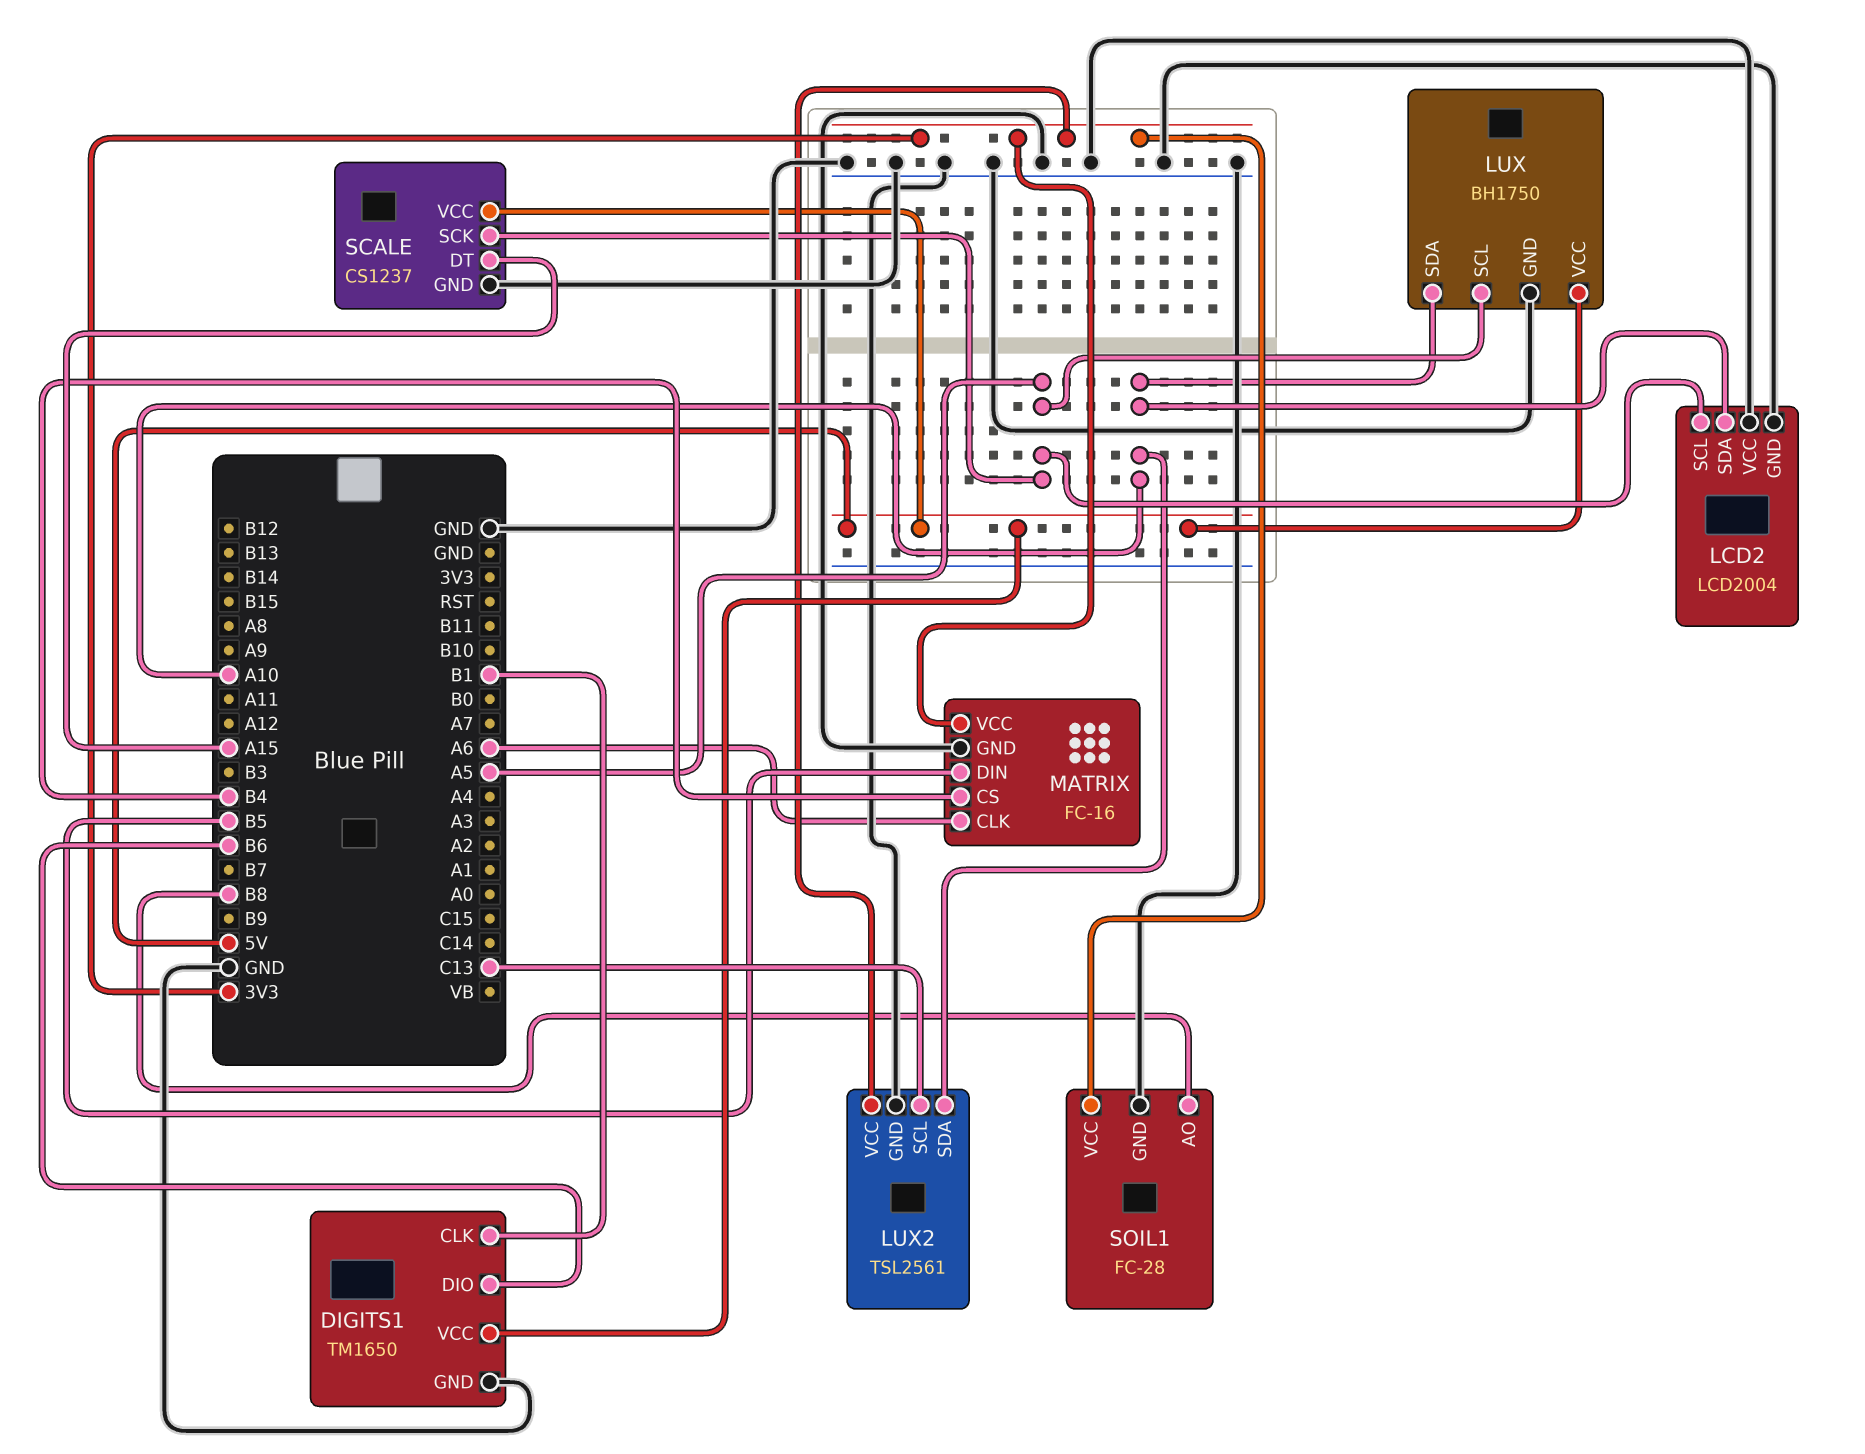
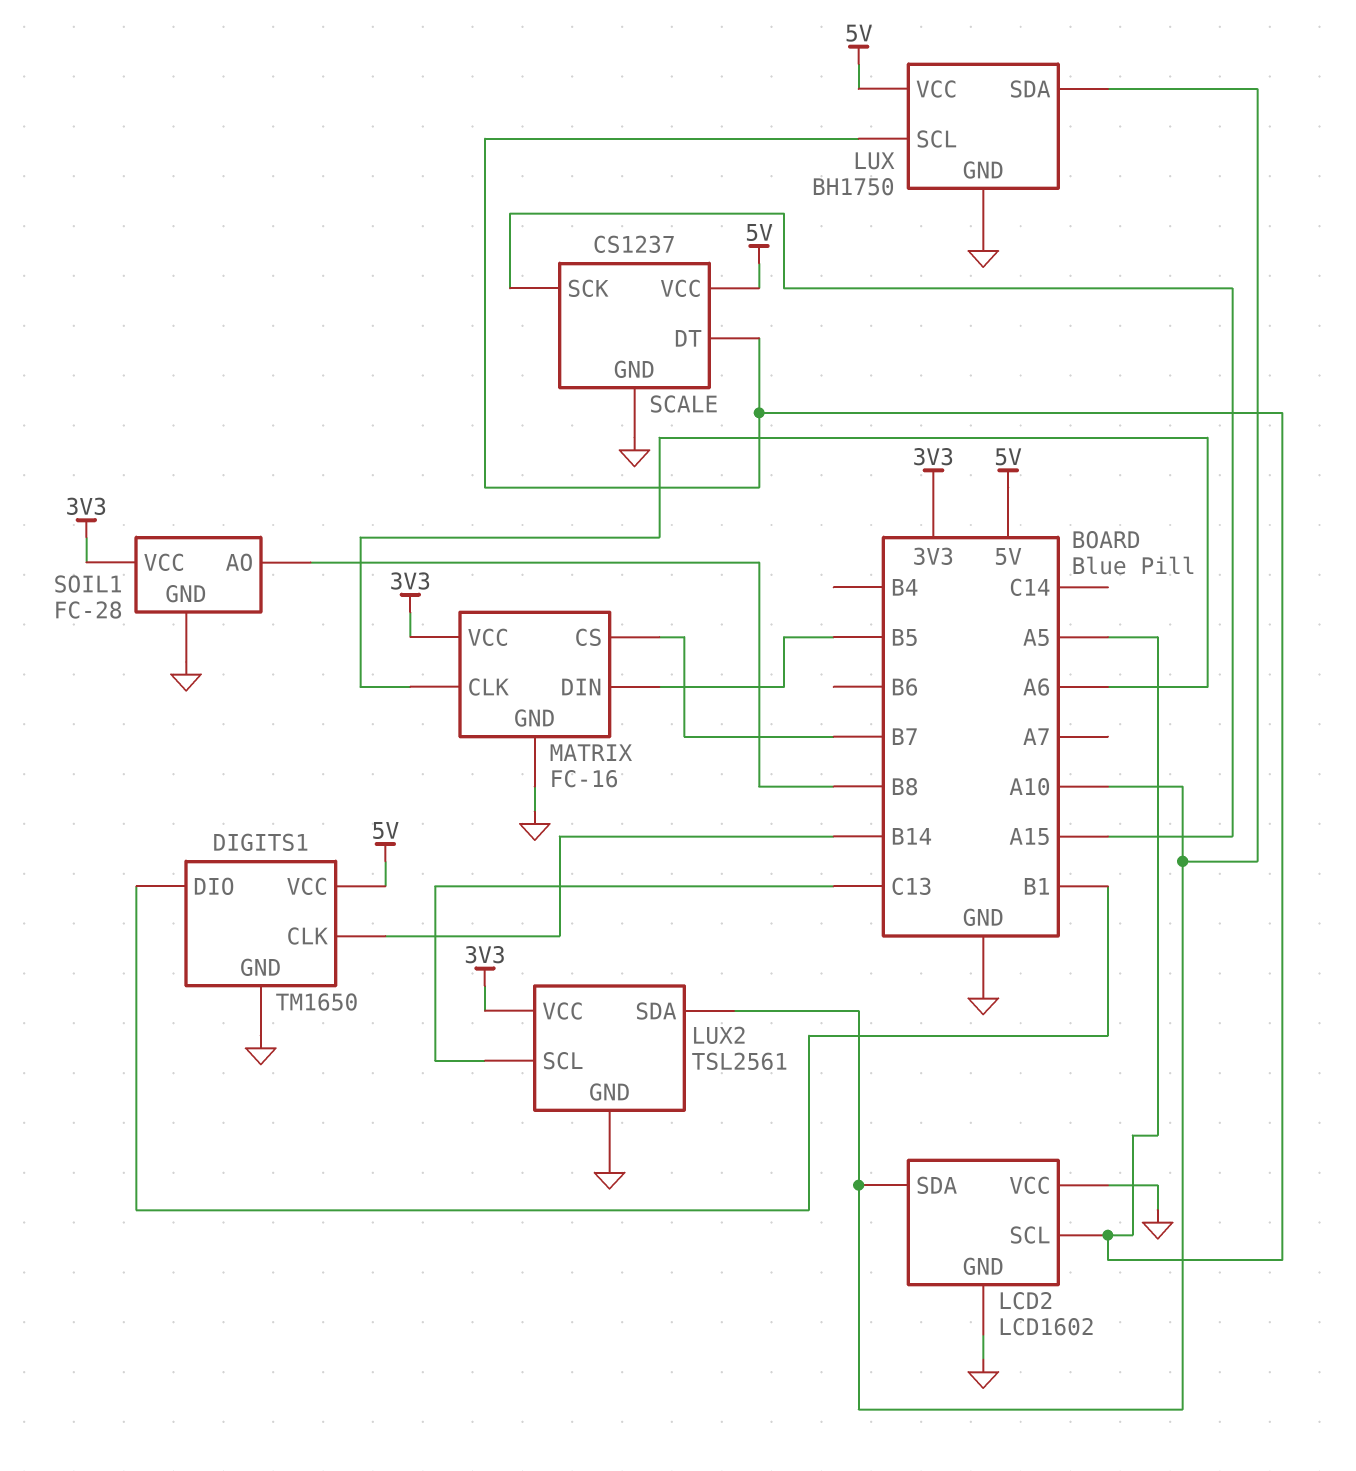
DIGITS1 pin CLK: B1 -> B14
DIGITS1 pin DIO: B6 -> B1
LCD2: LCD2004 -> LCD1602
MATRIX pin CS: B4 -> B7
SCALE pin DT: A15 -> A5
SCALE pin SCK: A5 -> A15

